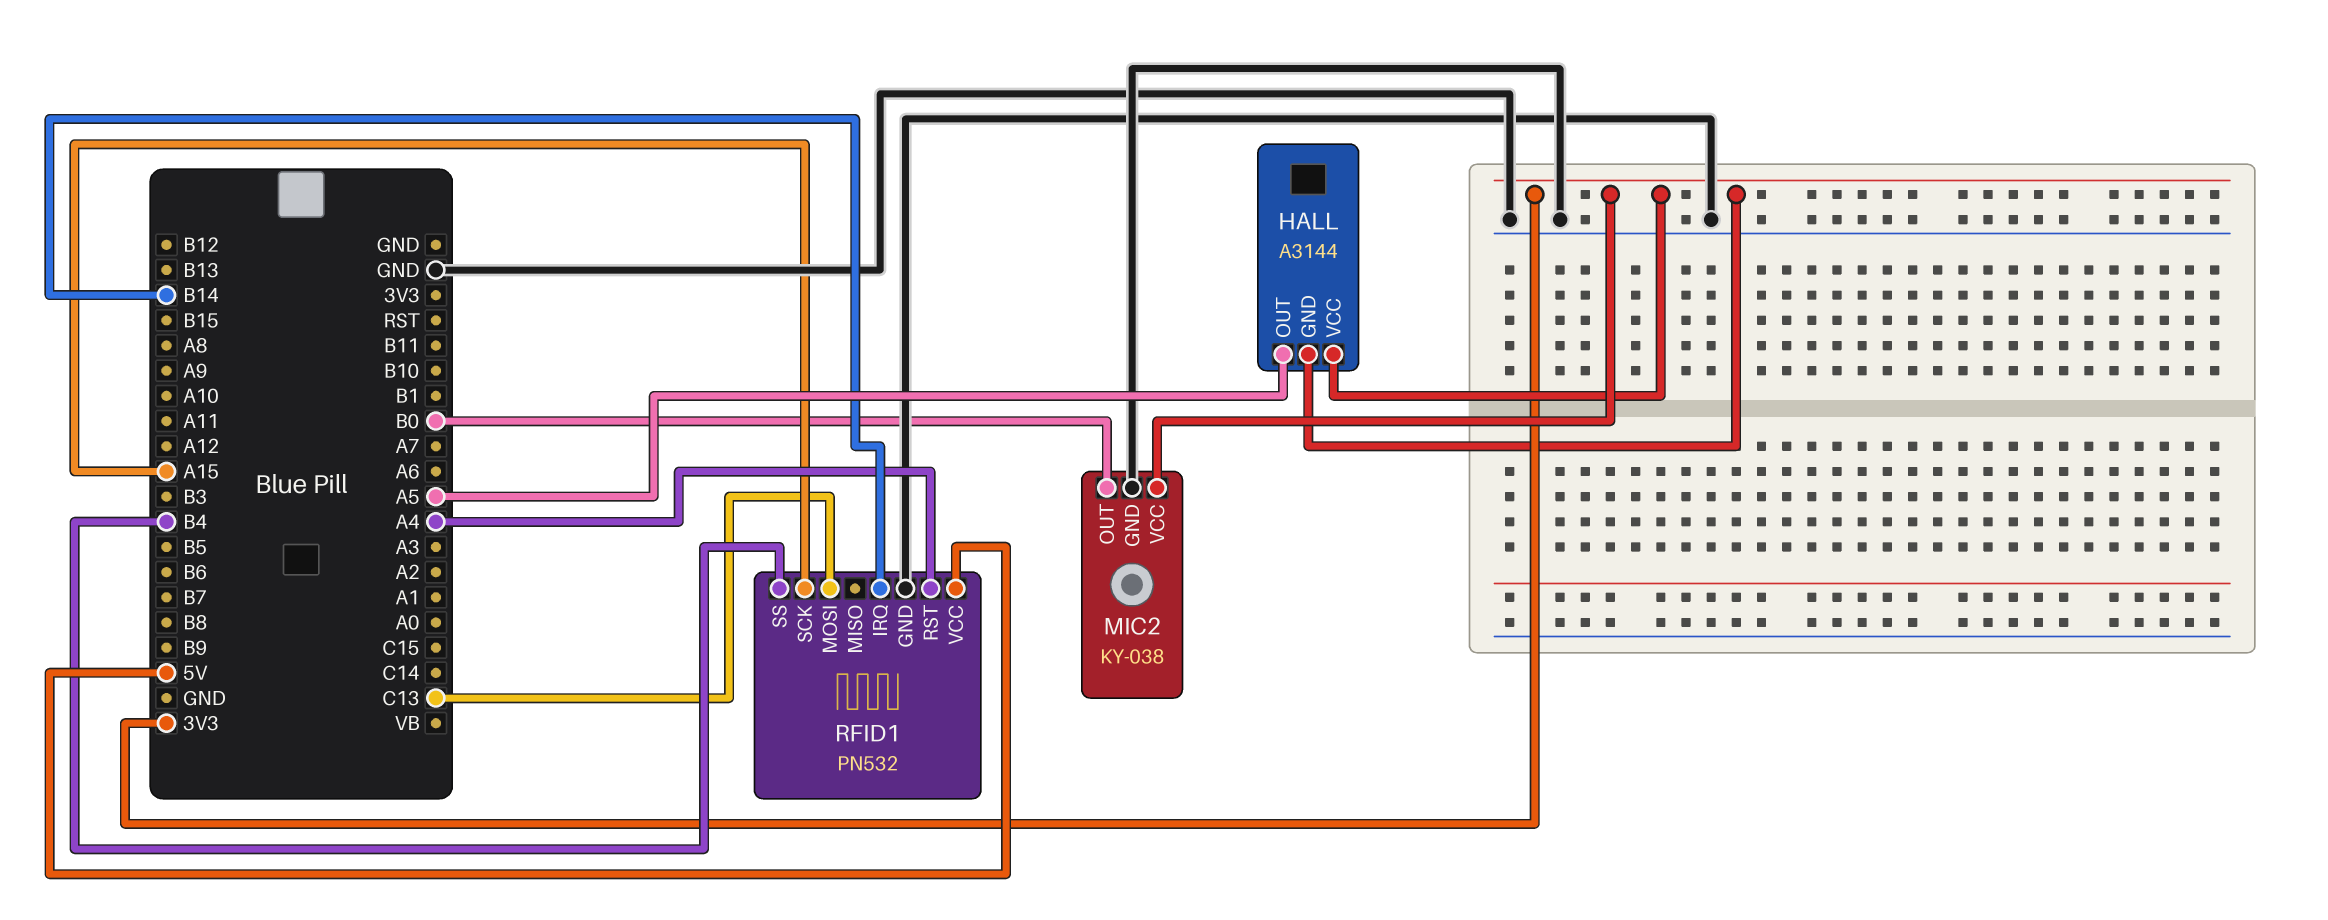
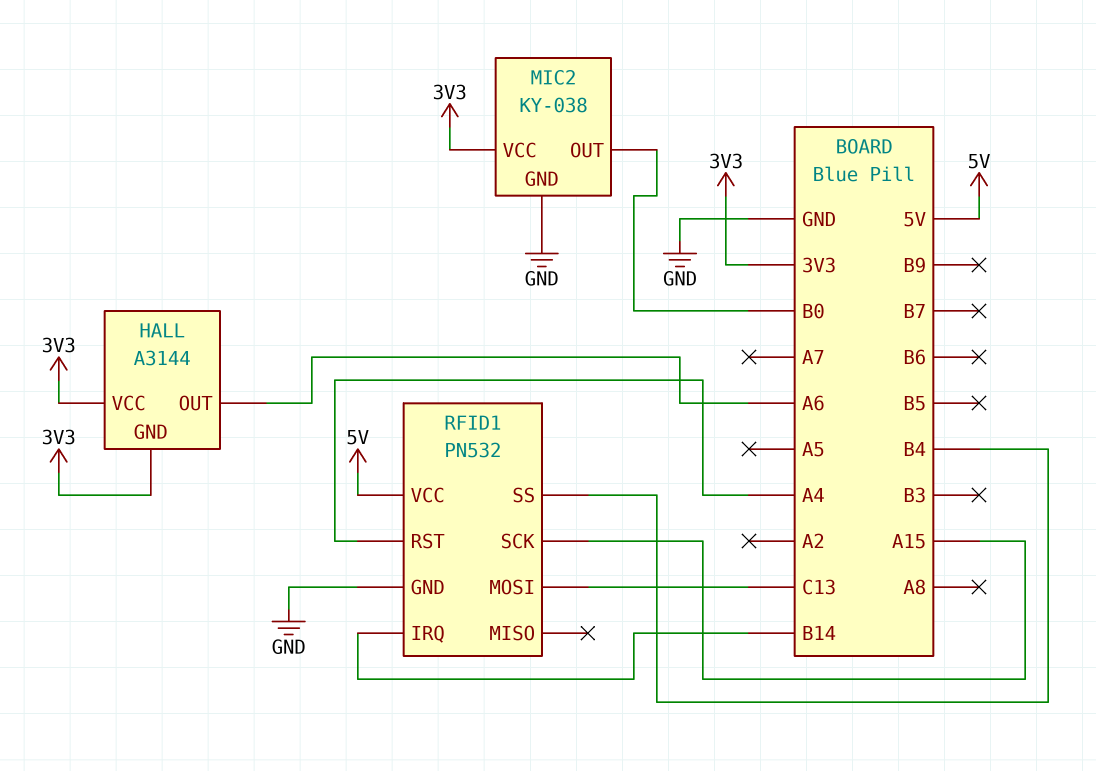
HALL pin OUT: A5 -> A6

